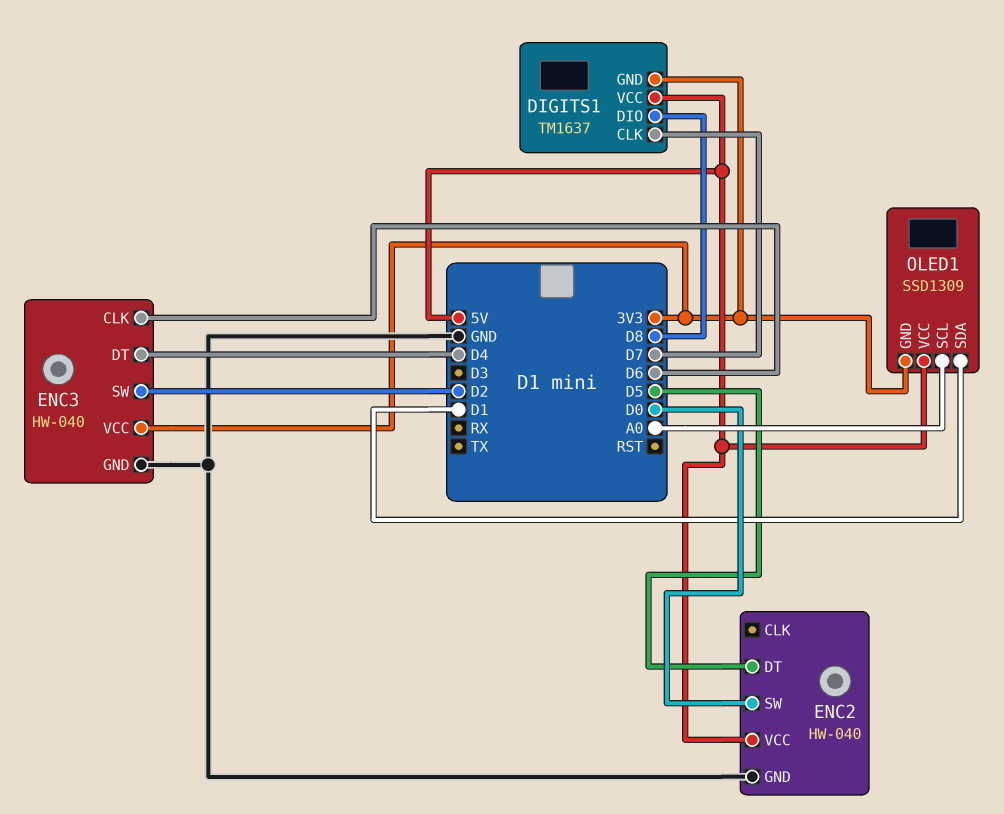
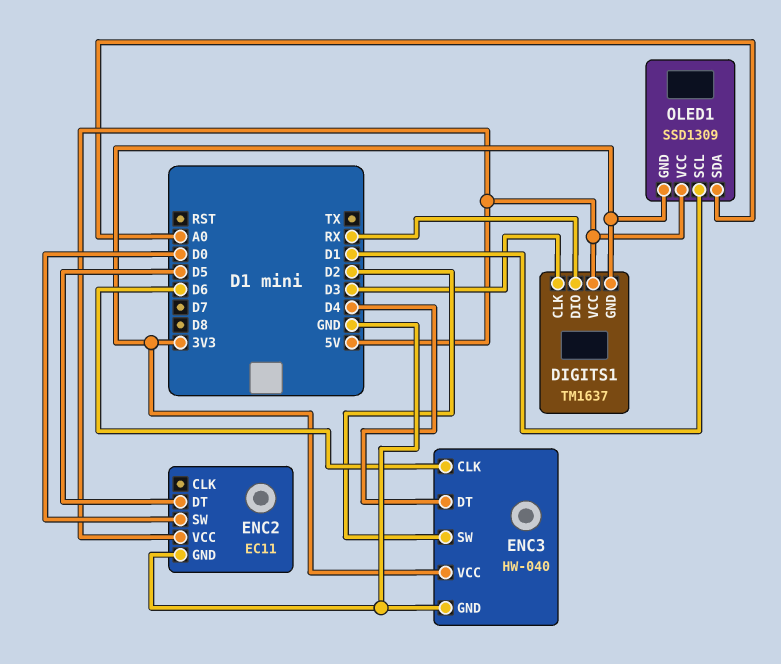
DIGITS1 pin CLK: D7 -> D3
DIGITS1 pin DIO: D8 -> RX
ENC2: HW-040 -> EC11
OLED1 pin SCL: A0 -> D1
OLED1 pin SDA: D1 -> A0

